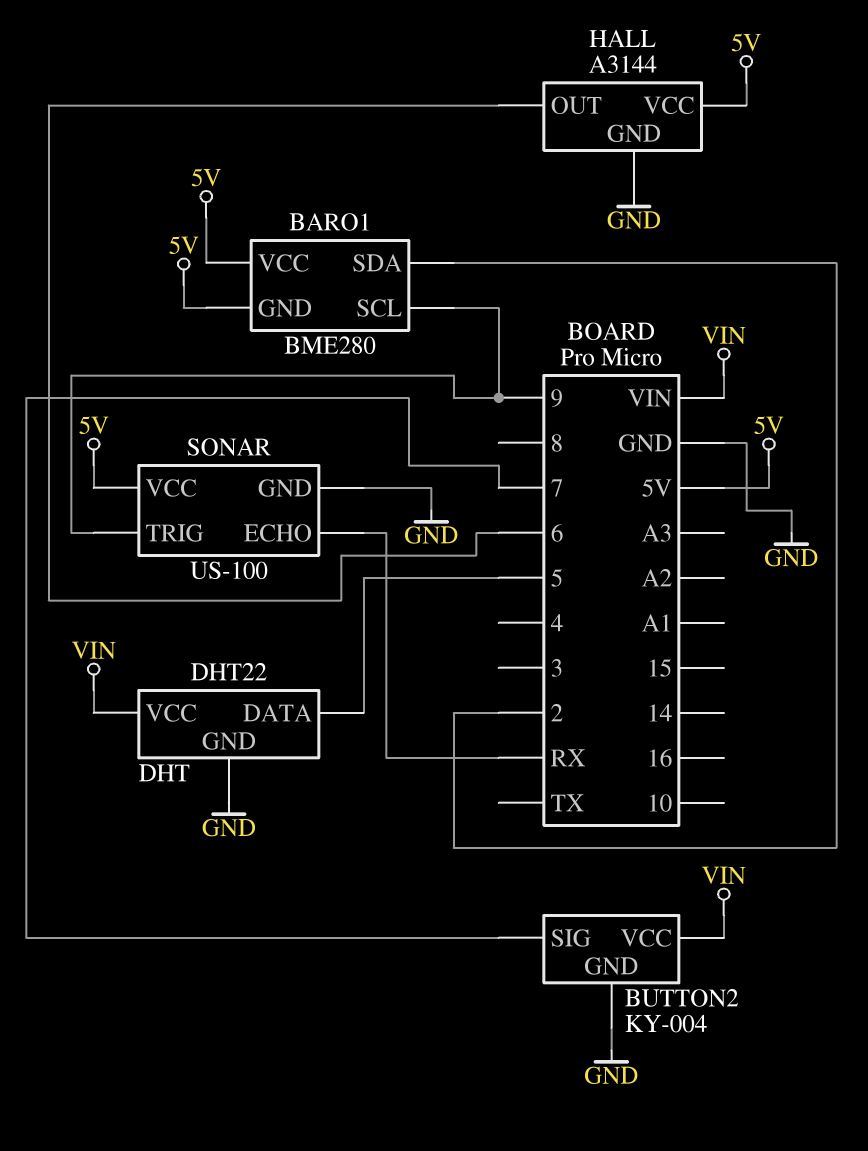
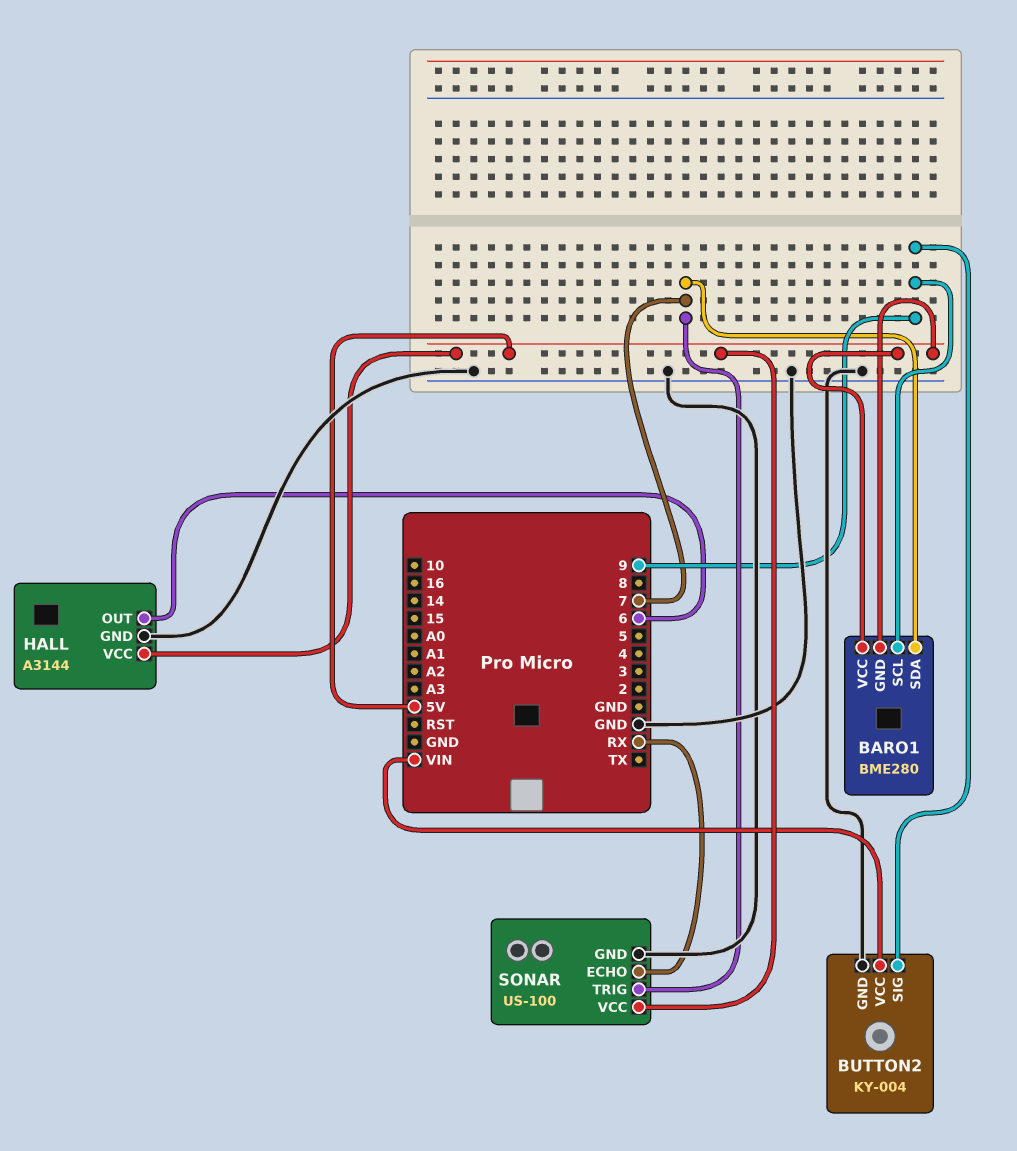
BARO1 pin SDA: 2 -> 7
BUTTON2 pin SIG: 7 -> 9
DHT: DHT22 -> none
DHT pin DATA: 5 -> none
DHT pin GND: GND -> none
DHT pin VCC: VIN -> none
SONAR pin TRIG: 9 -> 7

